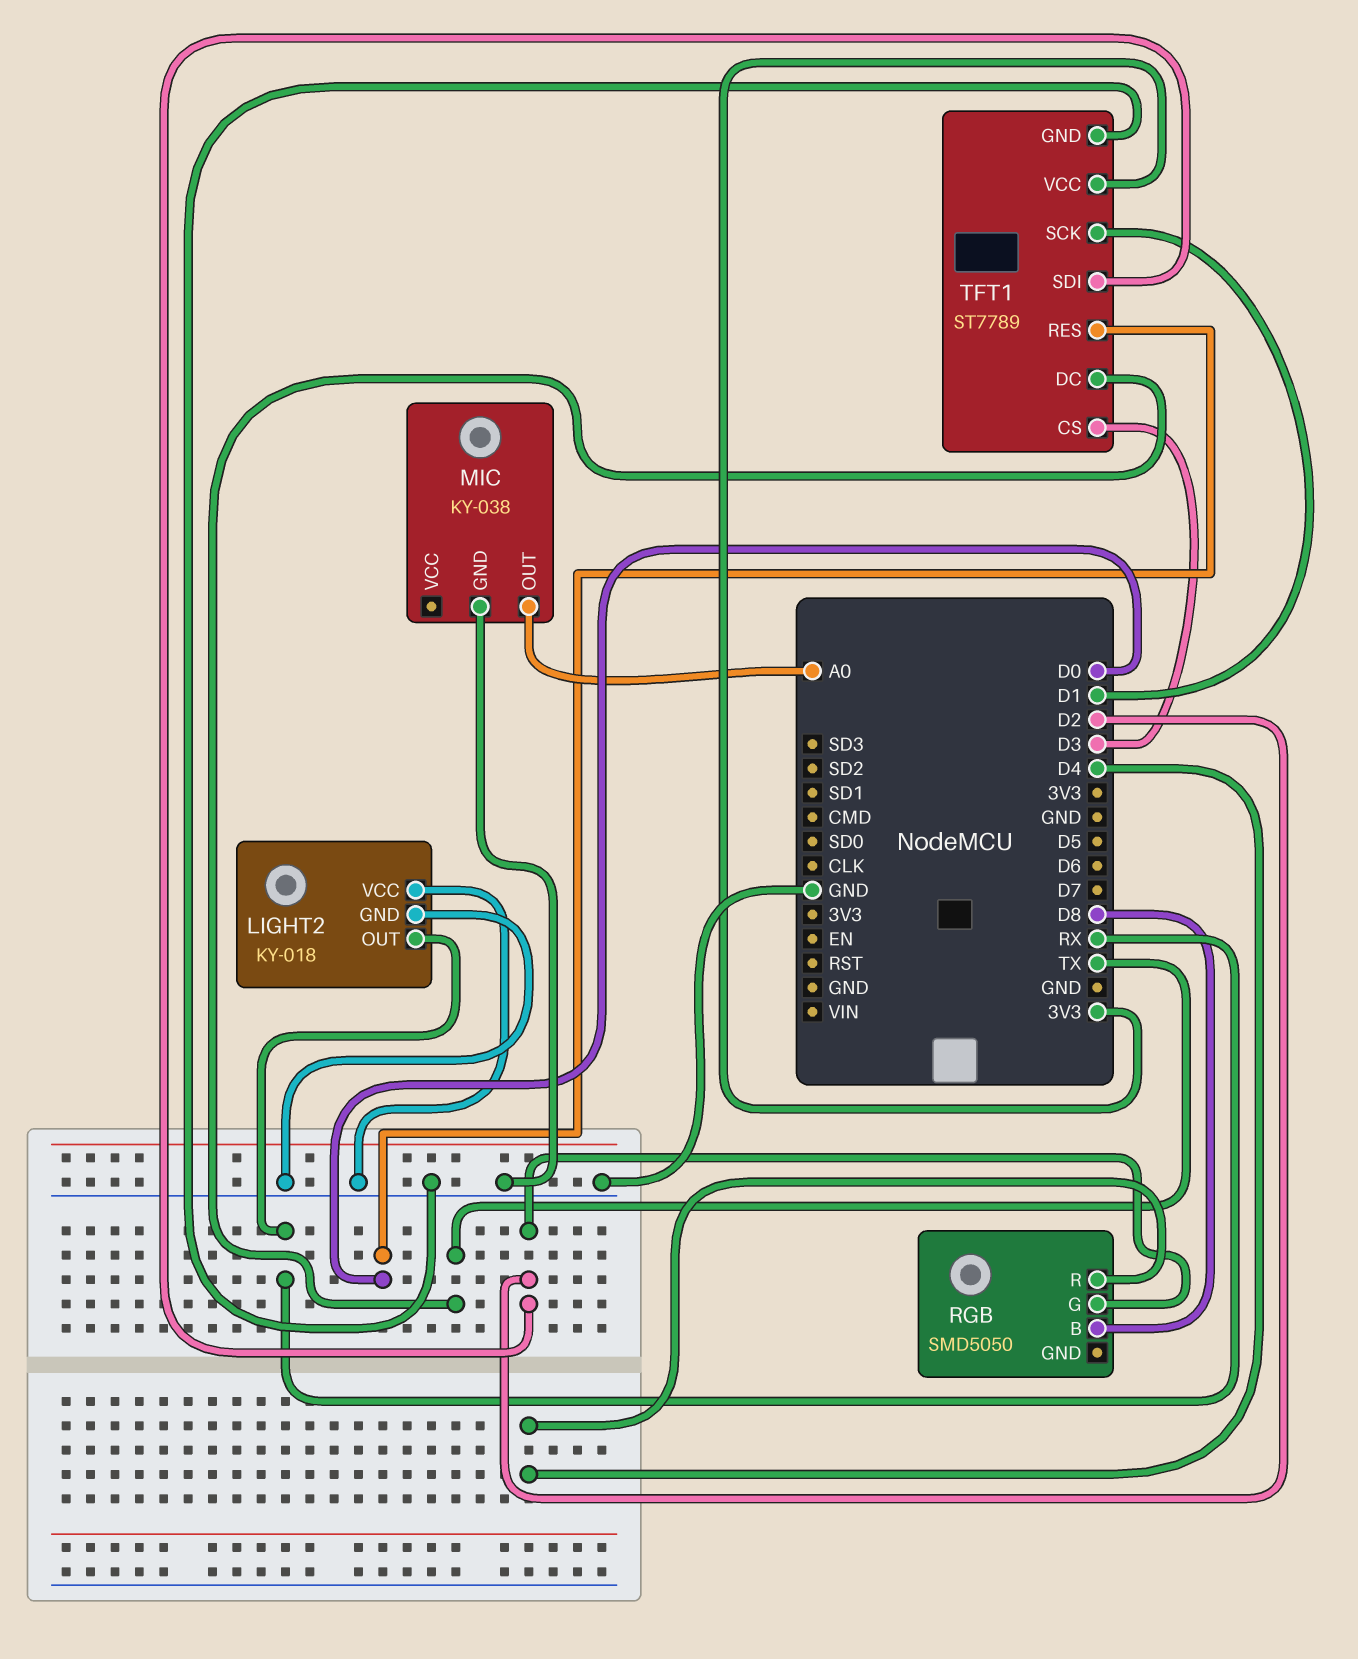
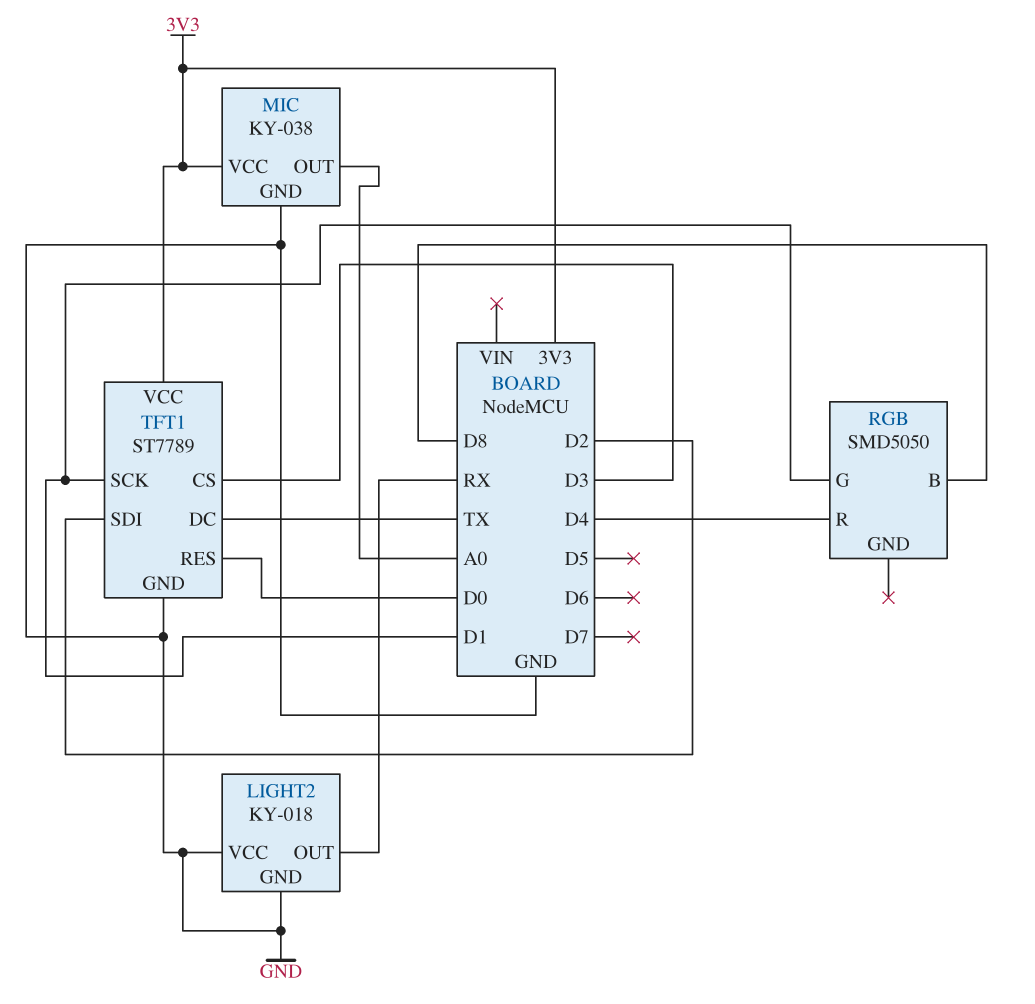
MIC pin VCC: none -> 3V3
RGB pin G: D2 -> D1

